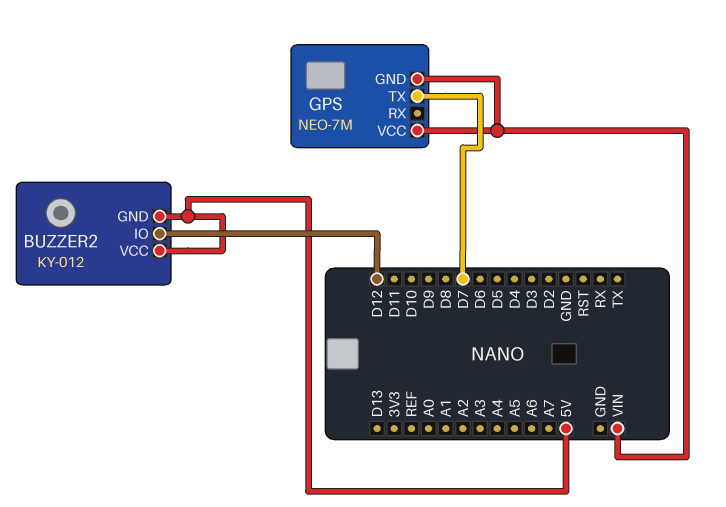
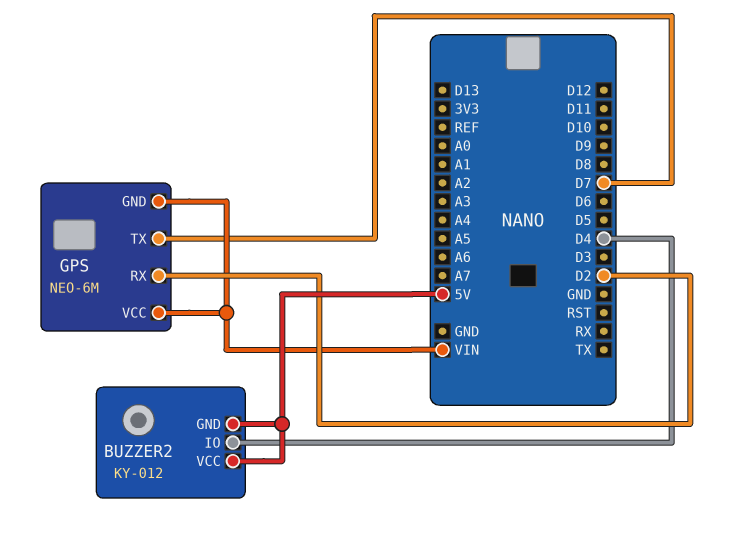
BUZZER2 pin IO: D12 -> D4
GPS: NEO-7M -> NEO-6M
GPS pin RX: none -> D2

